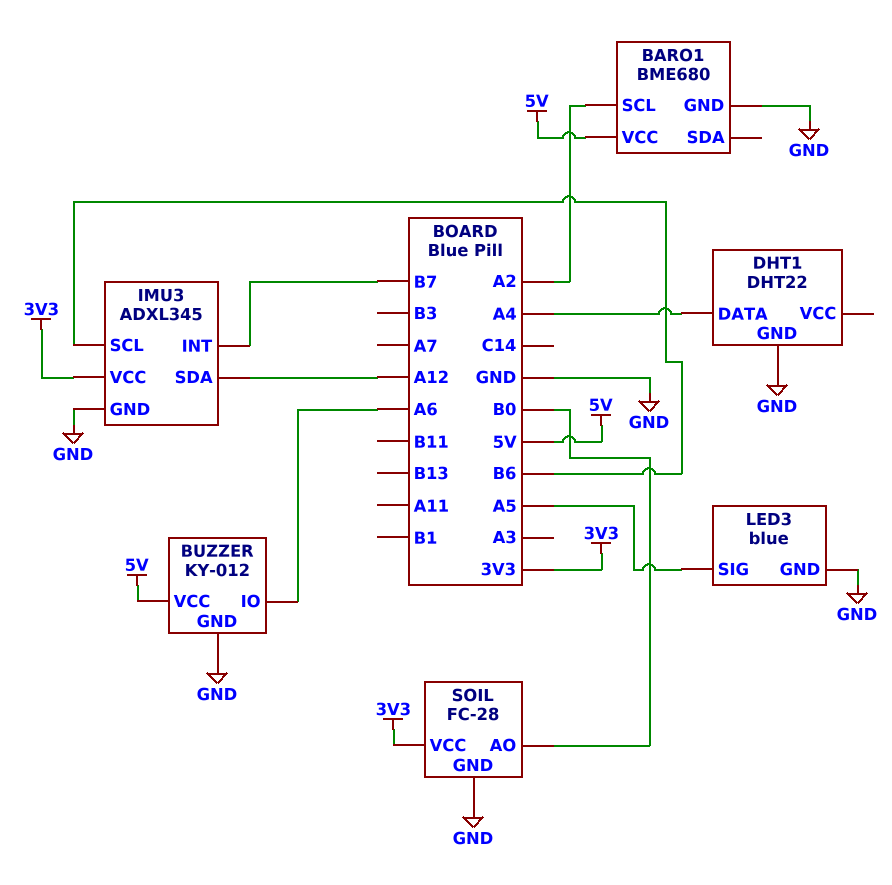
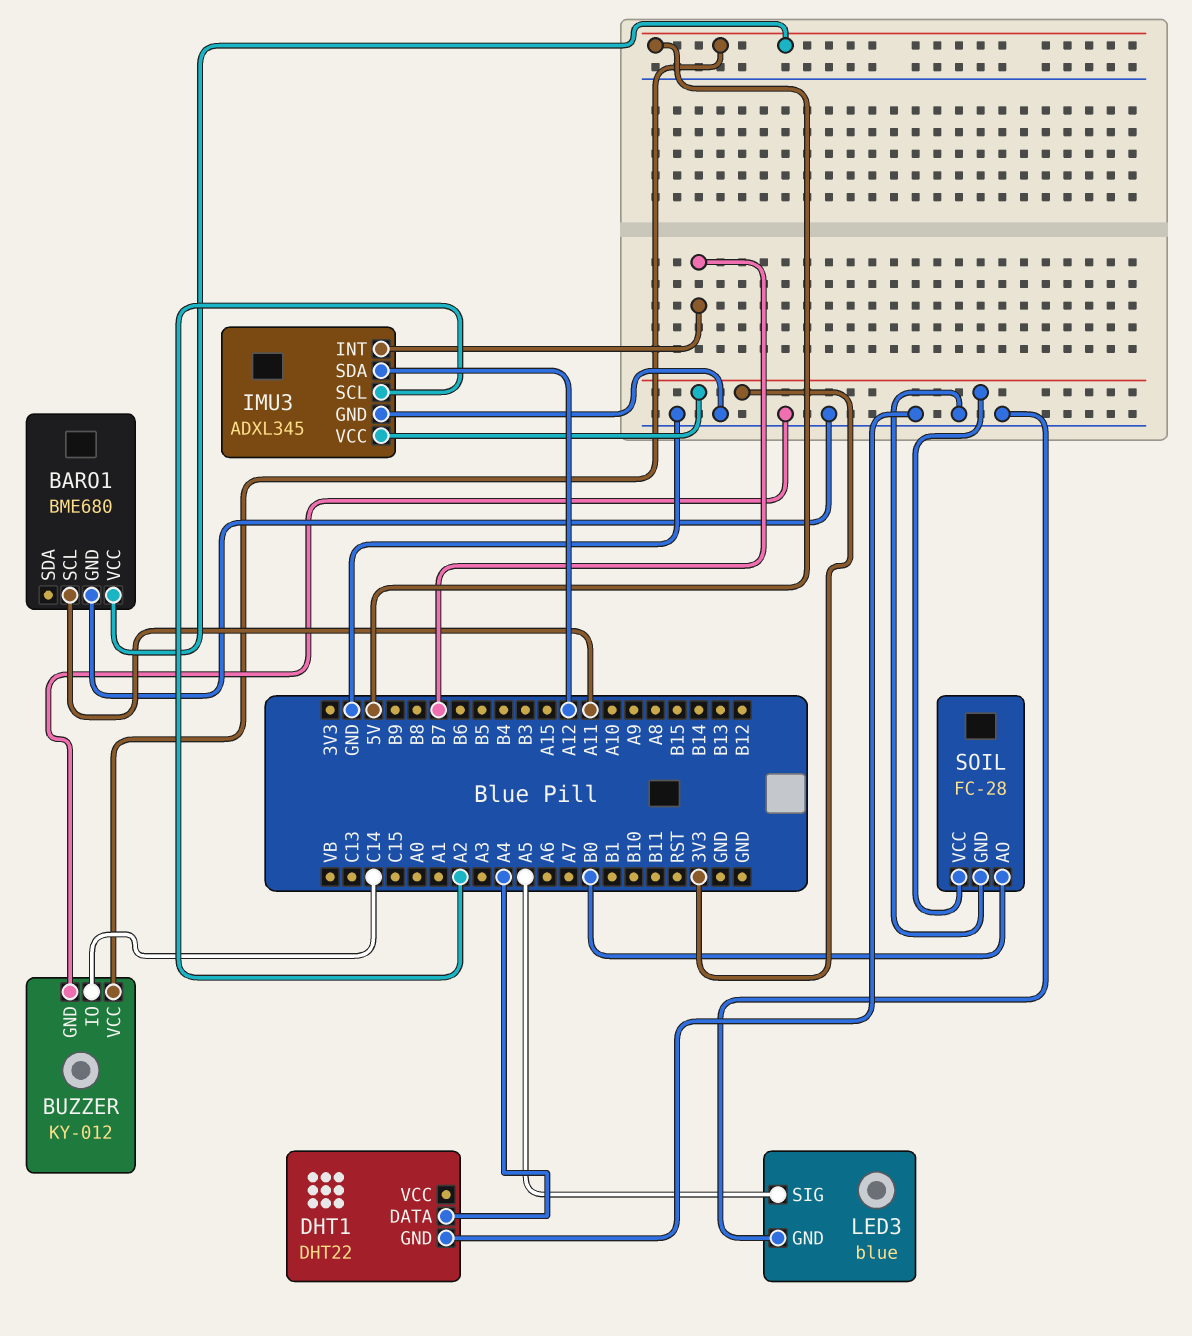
BARO1 pin SCL: A2 -> A11
BUZZER pin IO: A6 -> C14
IMU3 pin SCL: B6 -> A2

